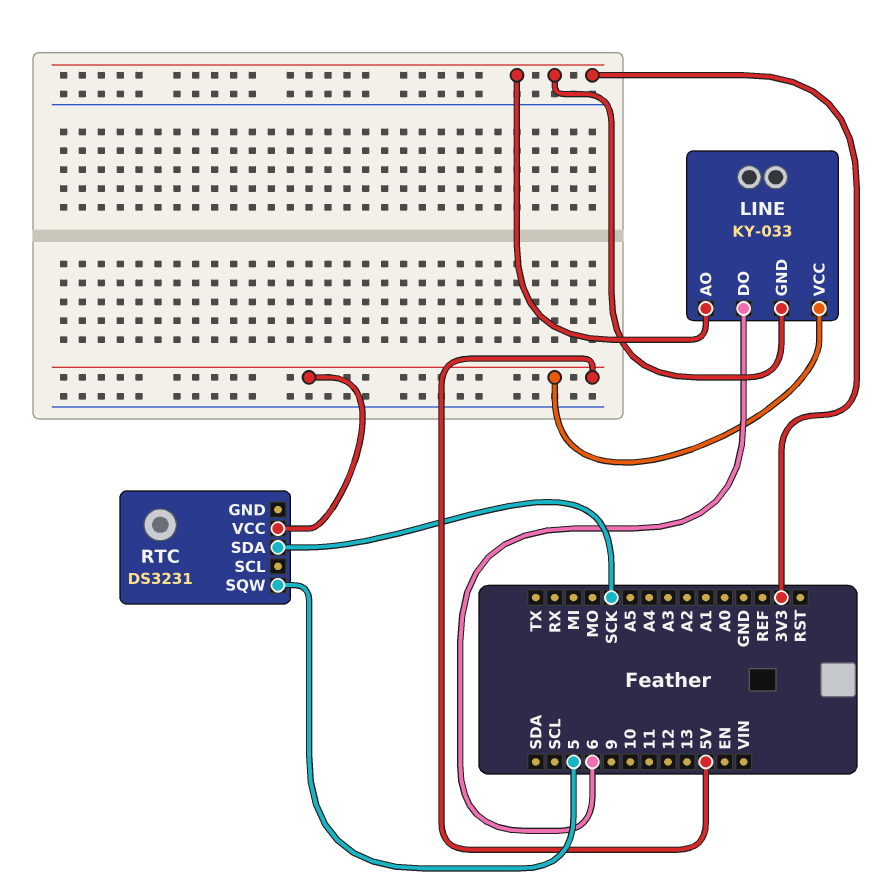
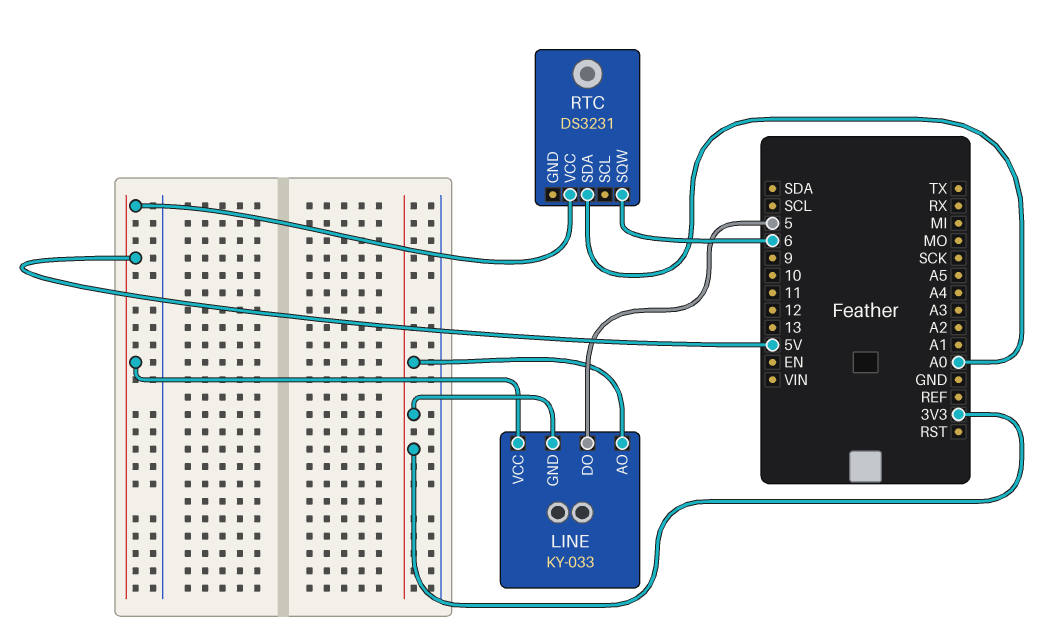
LINE pin DO: 6 -> 5
RTC pin SDA: SCK -> A0
RTC pin SQW: 5 -> 6

